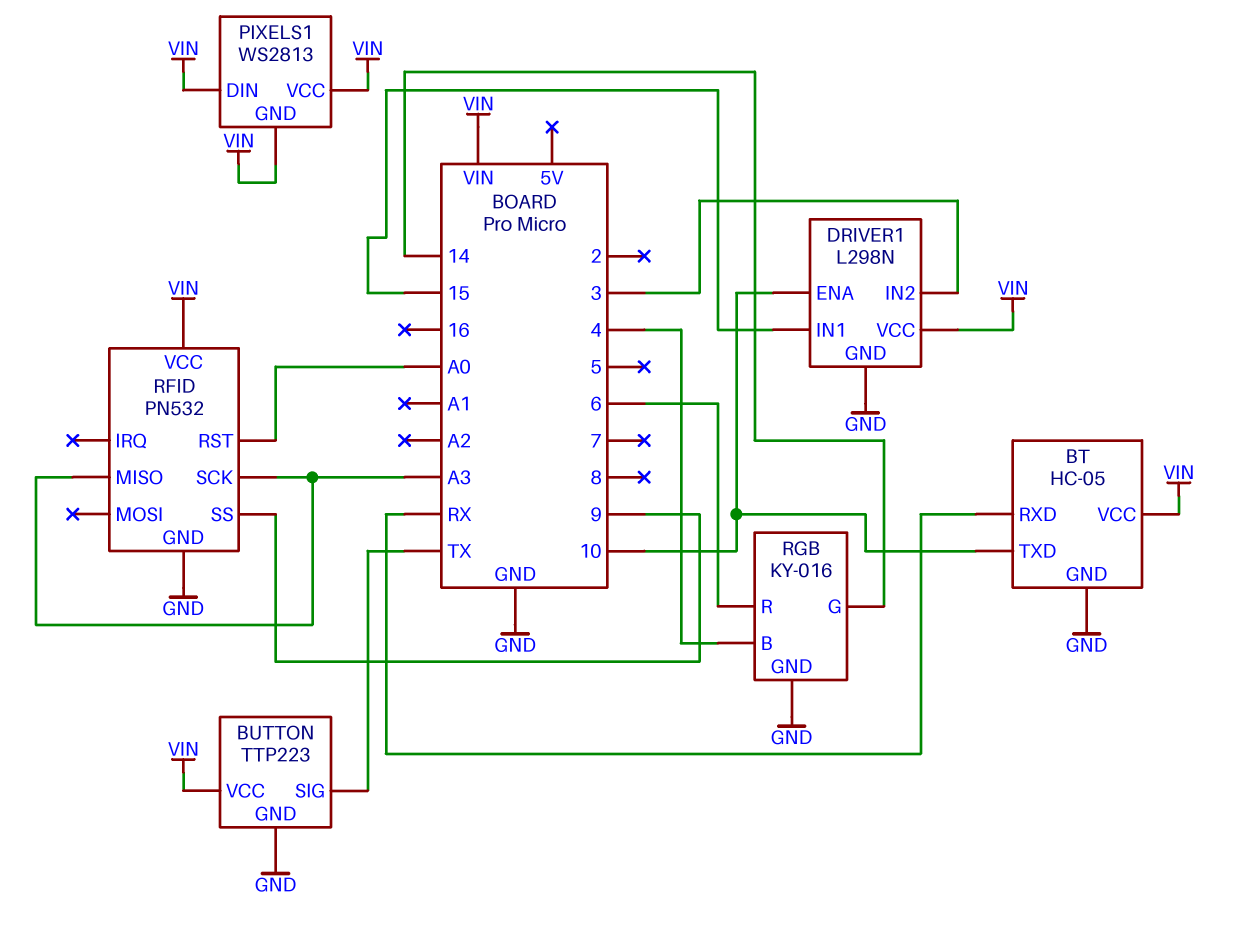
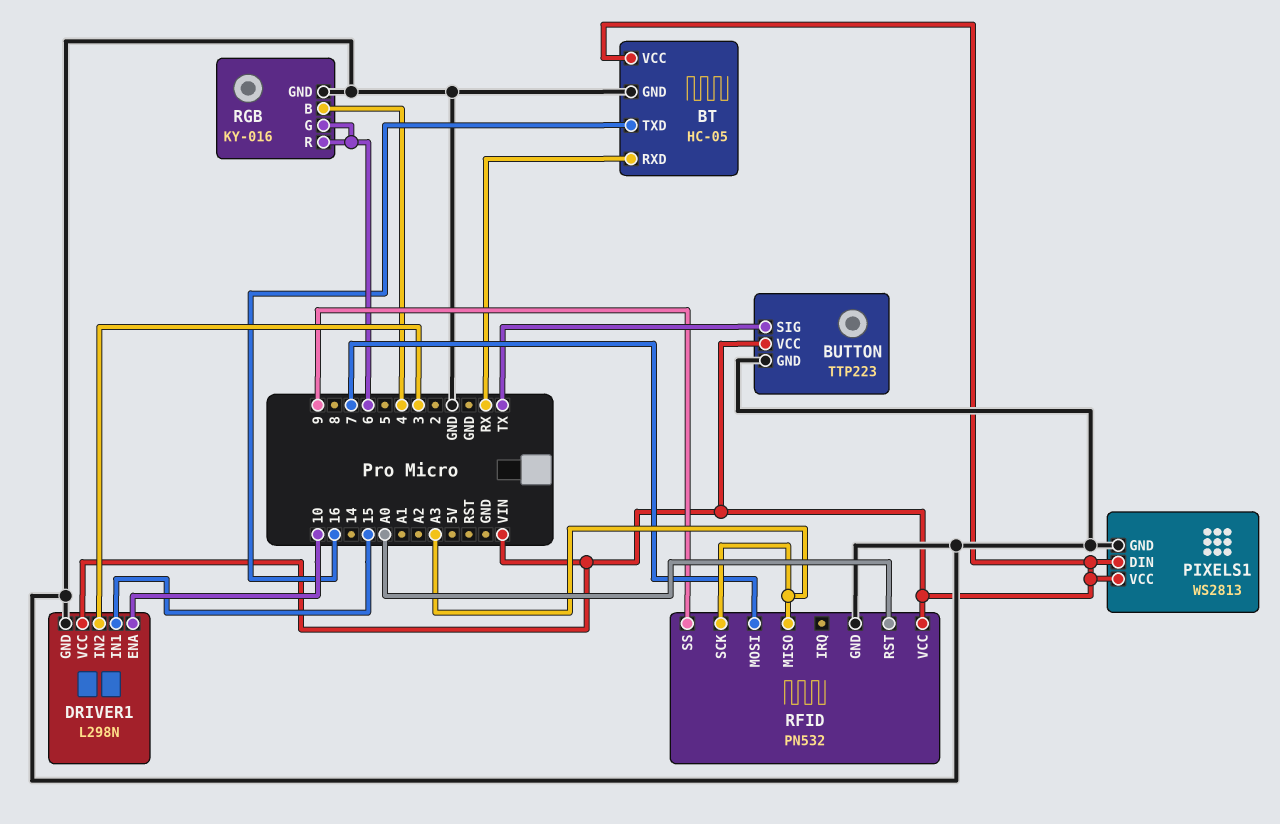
BT pin TXD: 10 -> 16
PIXELS1 pin GND: VIN -> GND
RFID pin MOSI: none -> 7
RGB pin G: 14 -> 6

